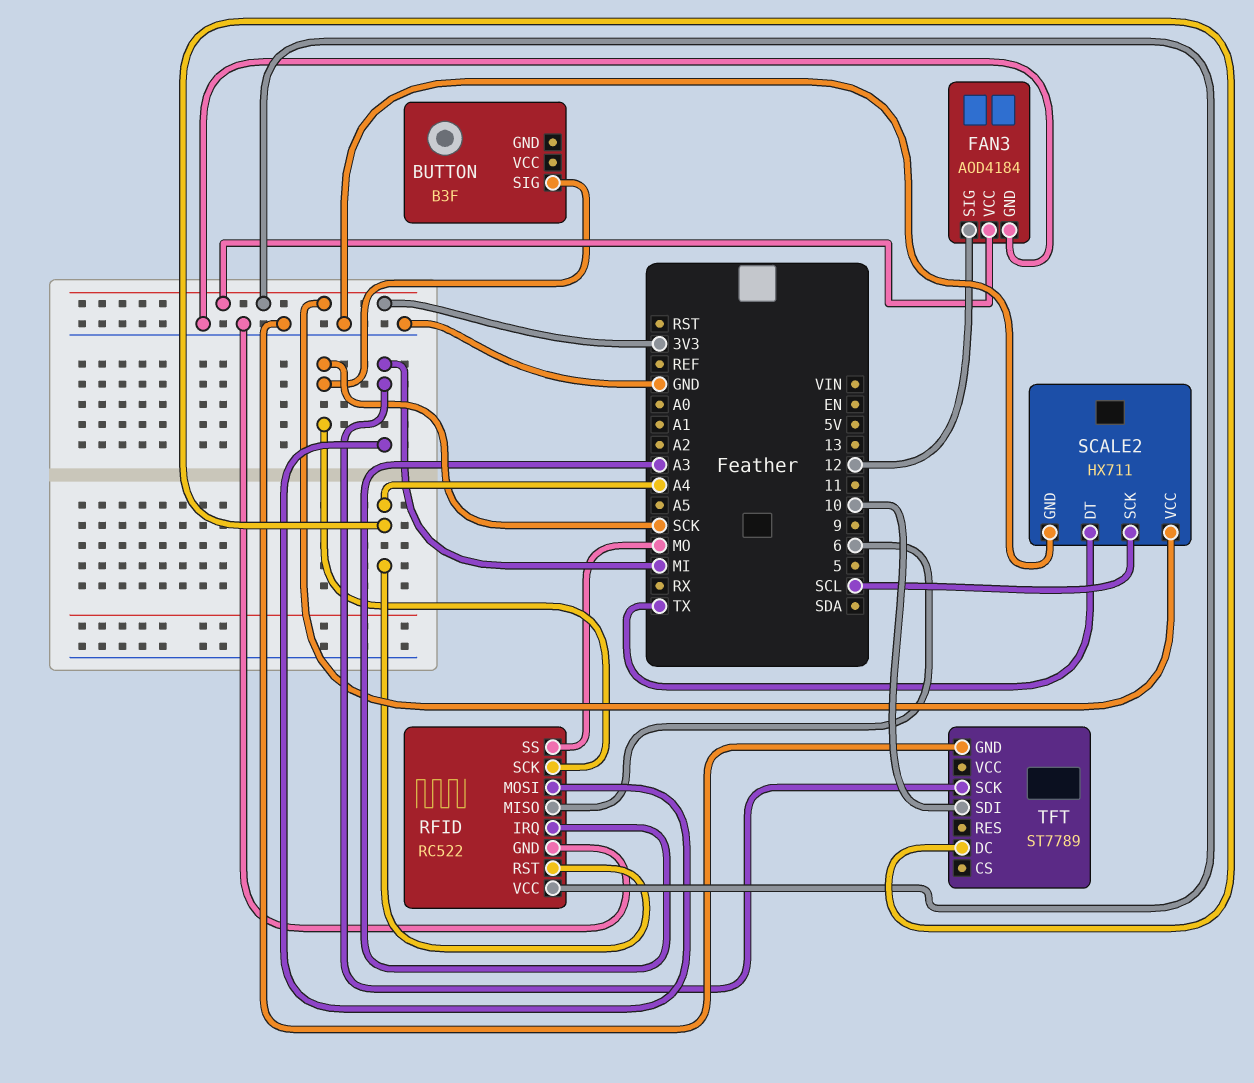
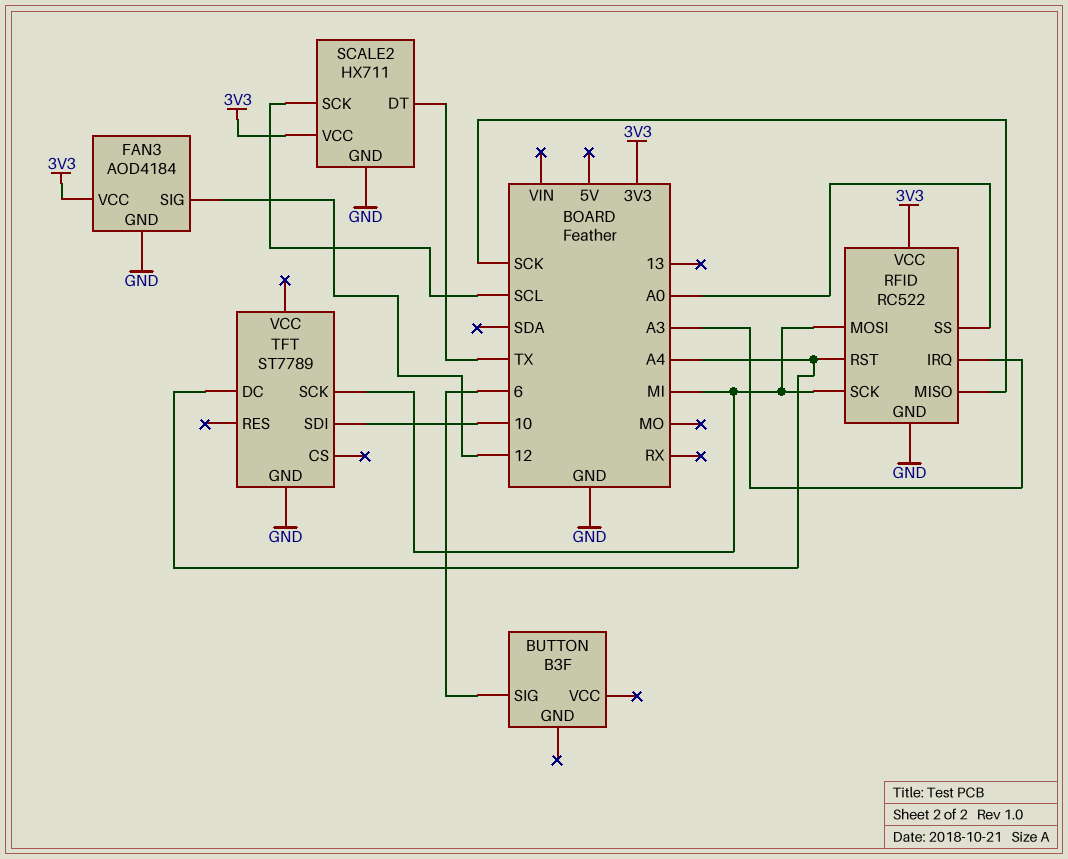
BUTTON pin SIG: SCK -> 6
RFID pin MISO: 6 -> SCK
RFID pin SCK: SCK -> MI
RFID pin SS: MO -> A0

